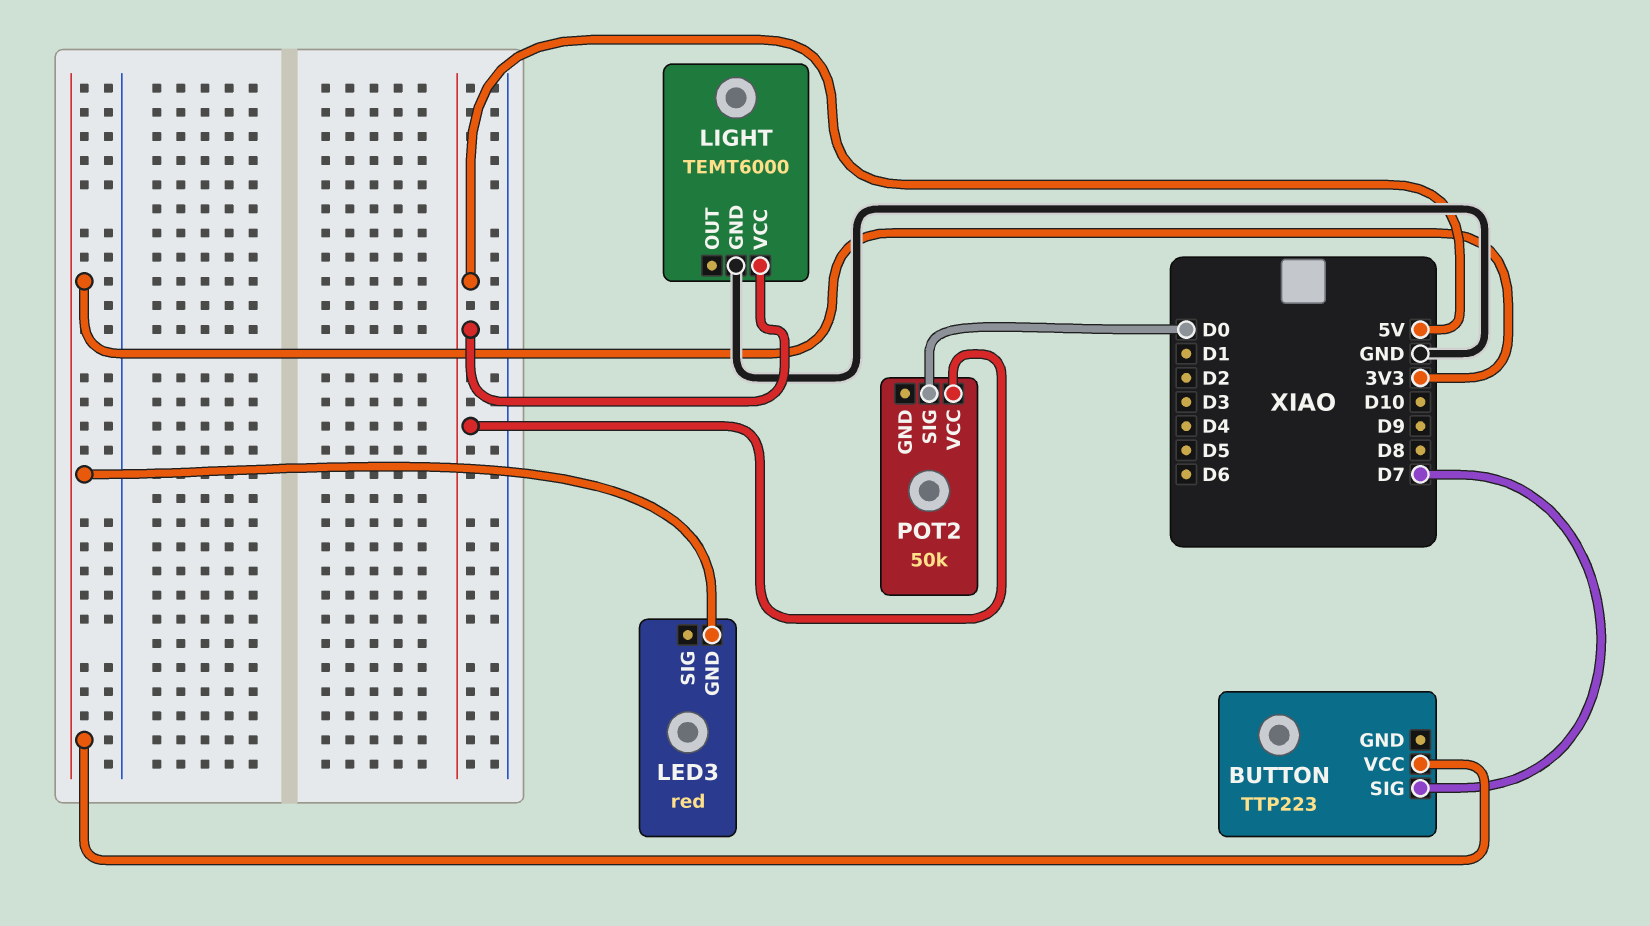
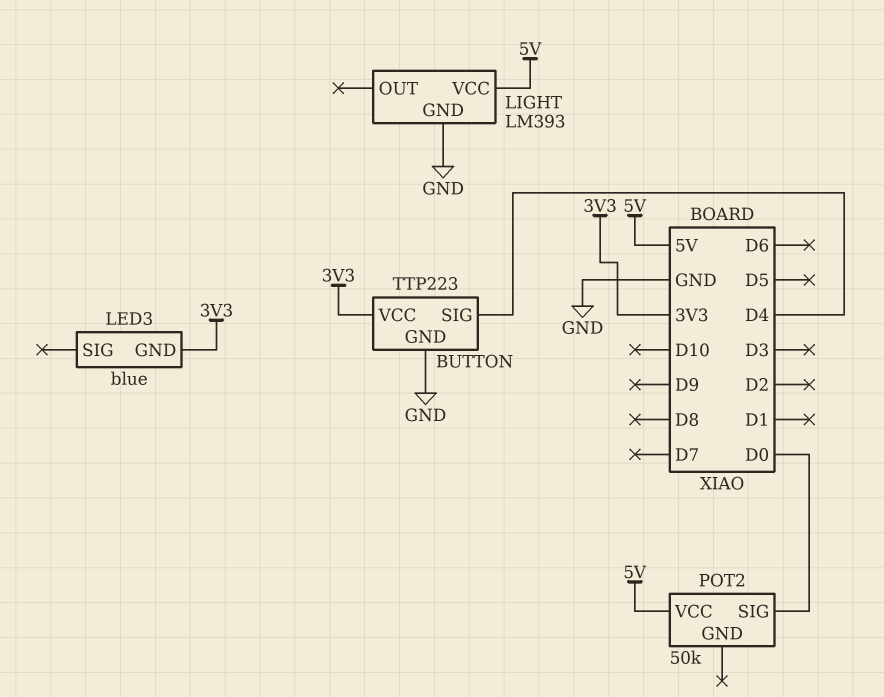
BUTTON pin GND: none -> GND
BUTTON pin SIG: D7 -> D4
LED3: red -> blue
LIGHT: TEMT6000 -> LM393

